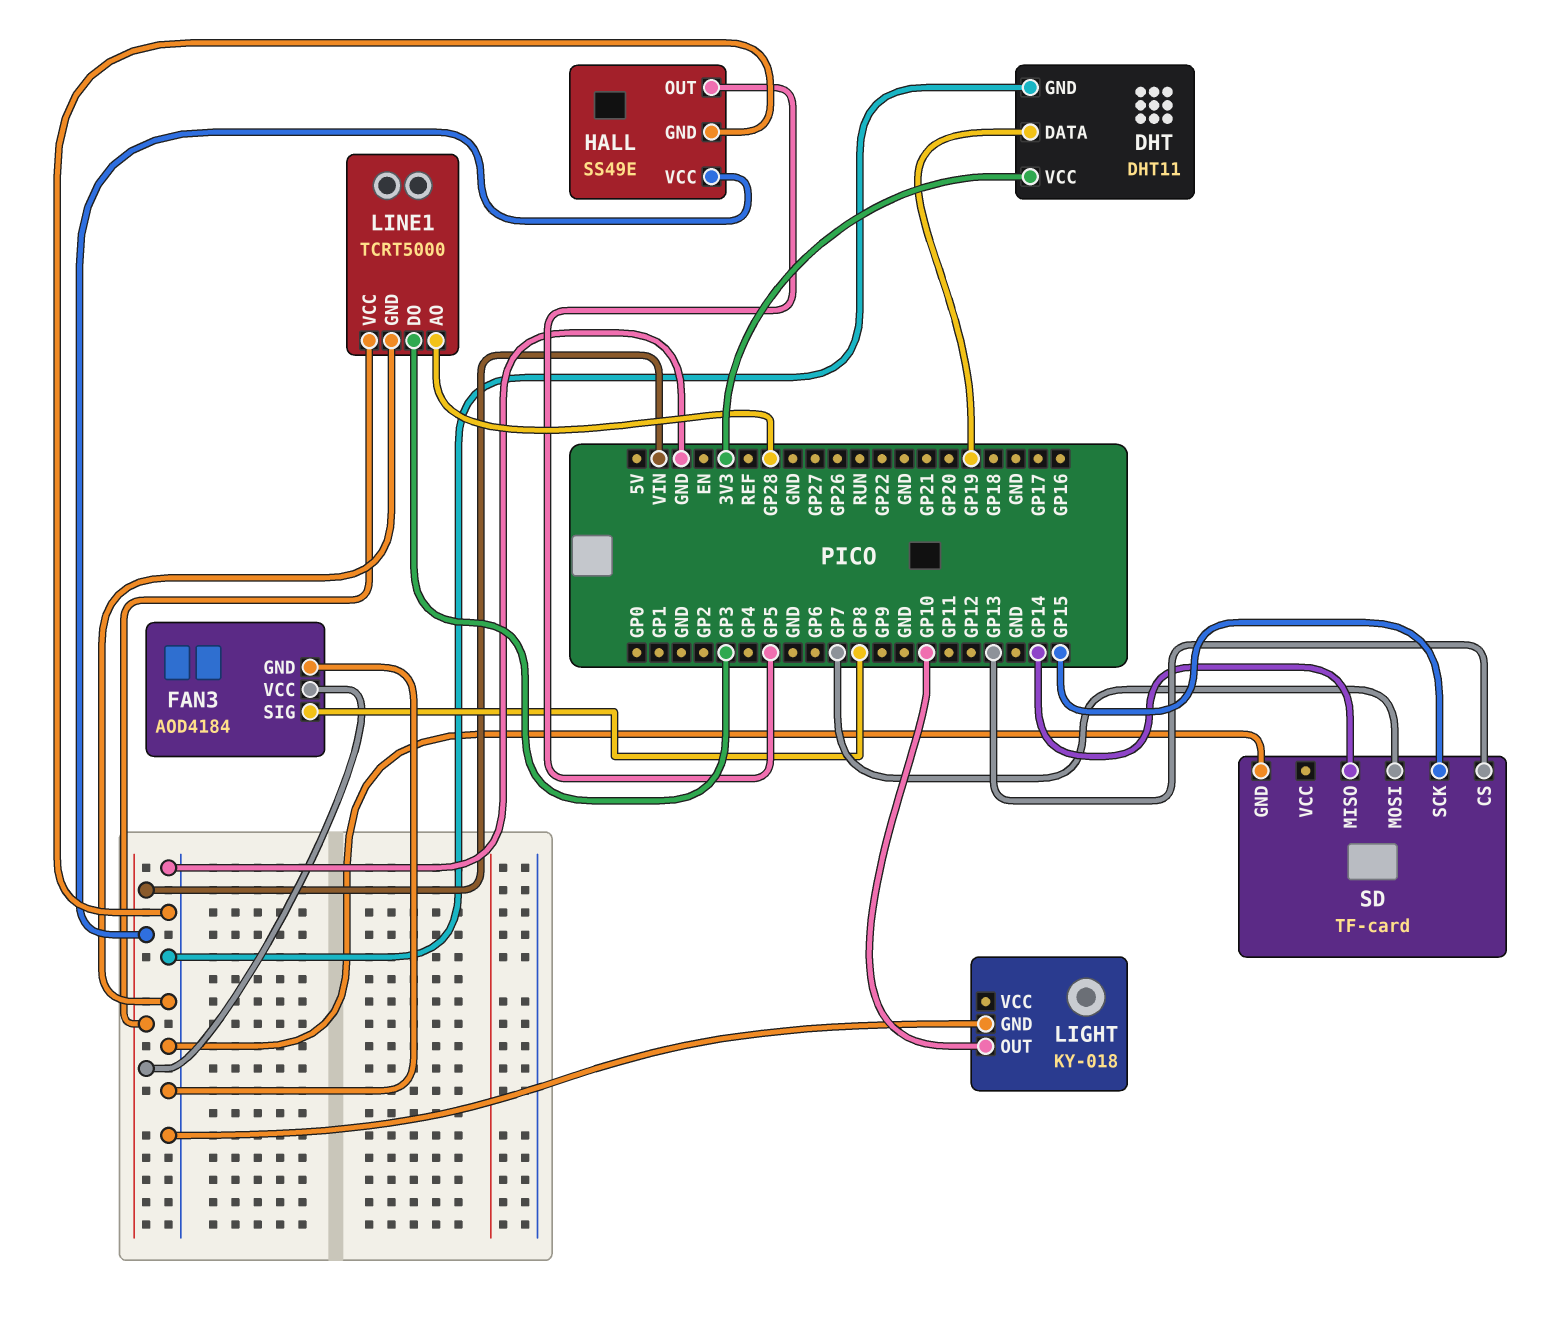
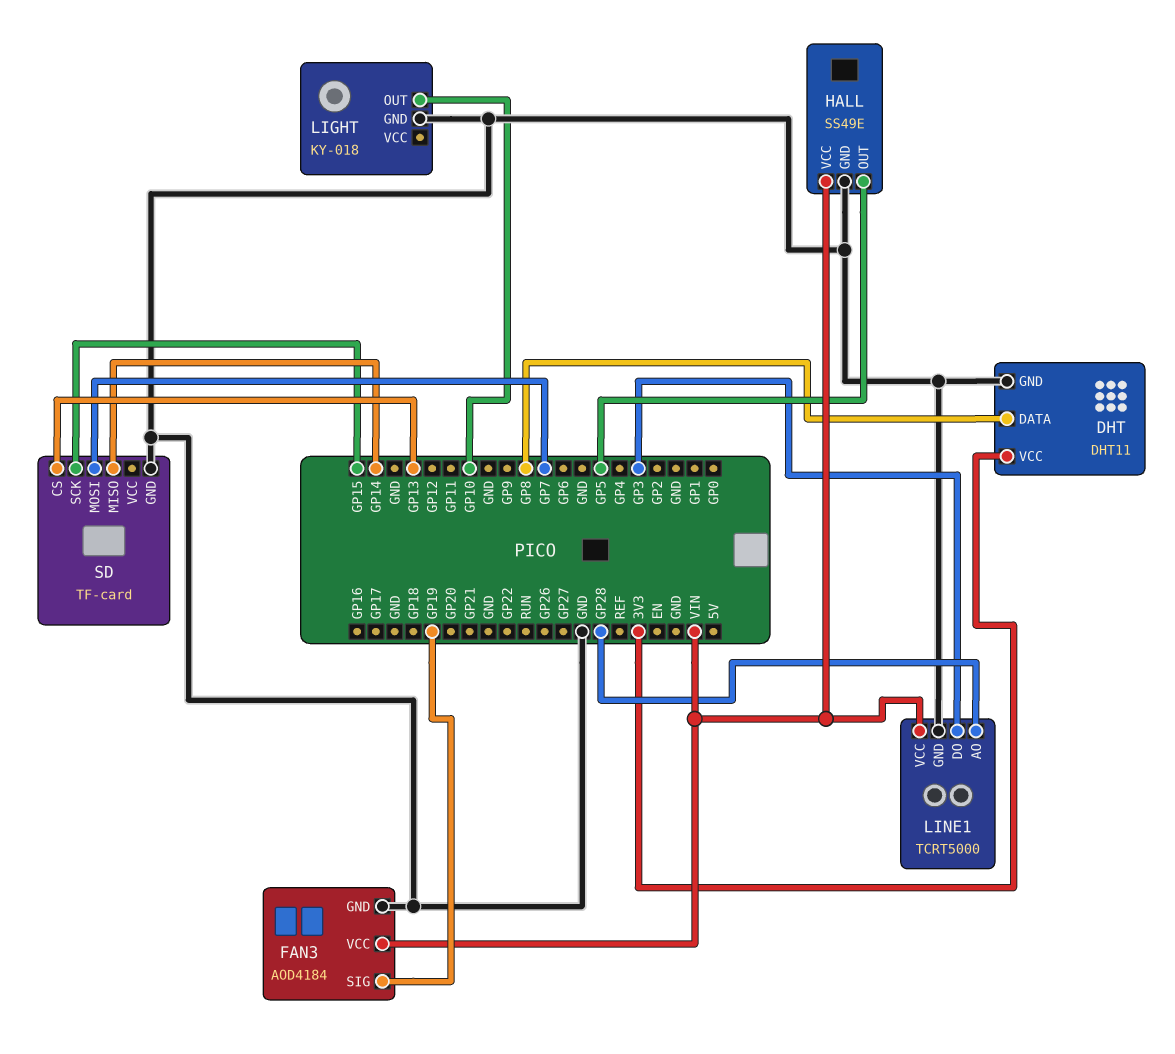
DHT pin DATA: GP19 -> GP8
FAN3 pin SIG: GP8 -> GP19

